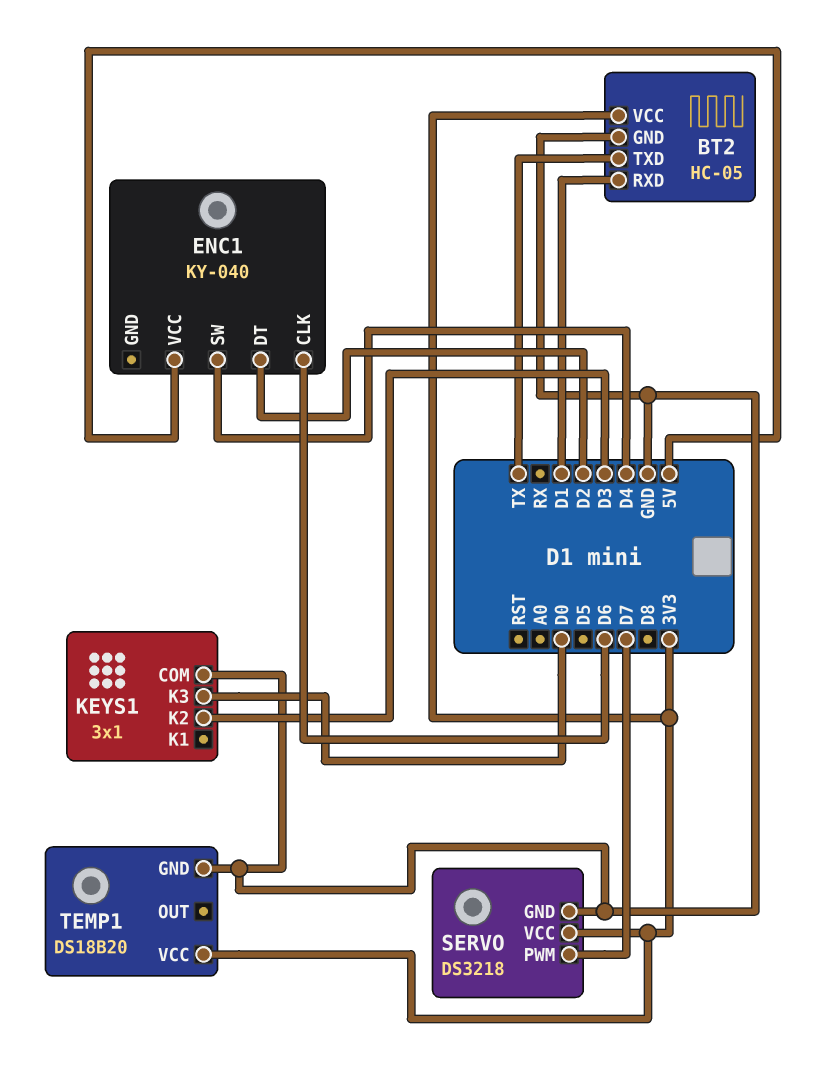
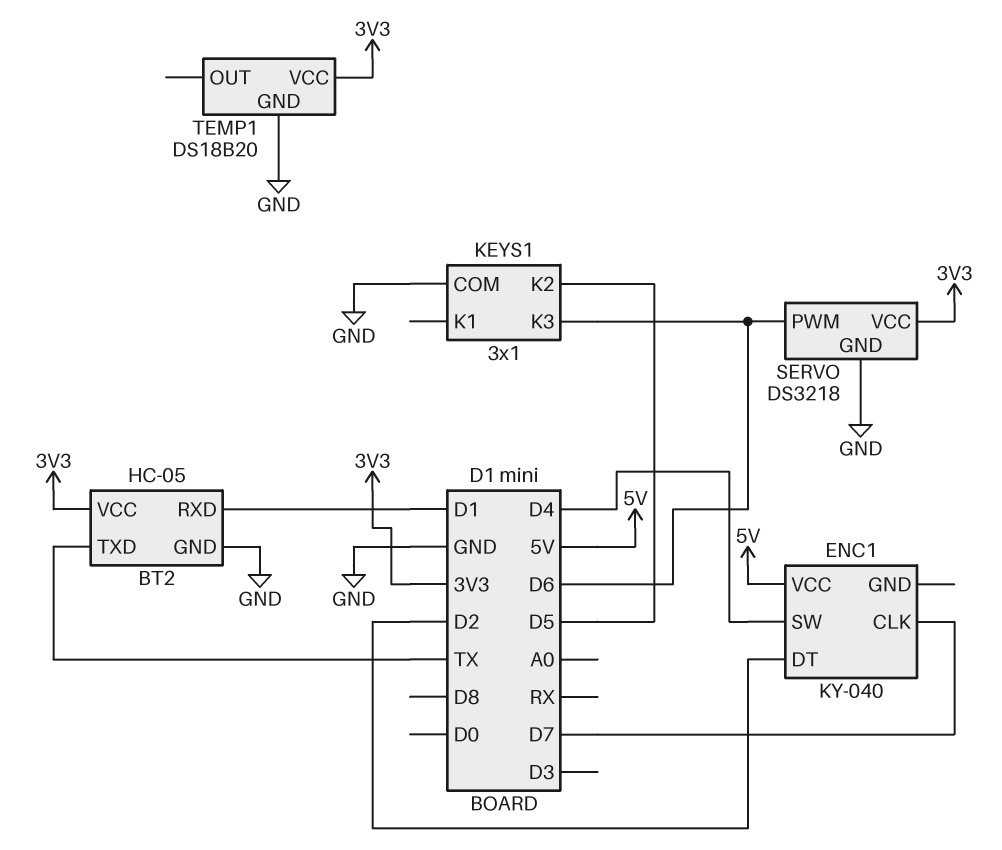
ENC1 pin CLK: D6 -> D7
KEYS1 pin K2: D3 -> D5
KEYS1 pin K3: D0 -> D6
SERVO pin PWM: D7 -> D6

